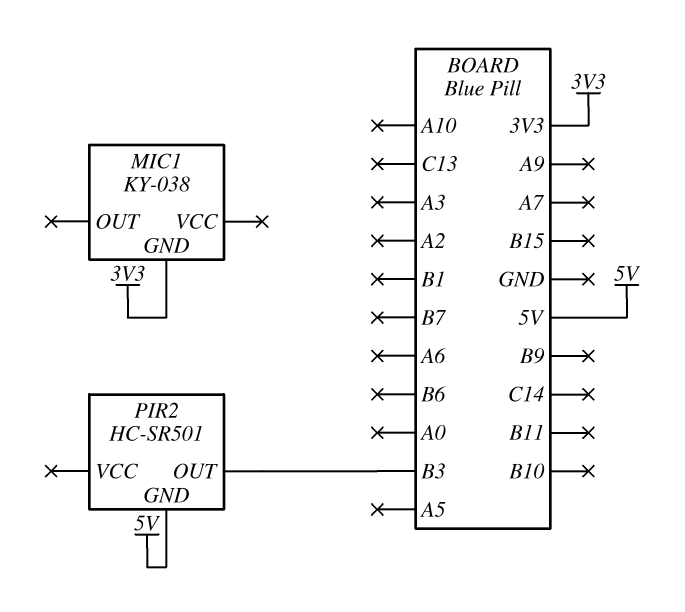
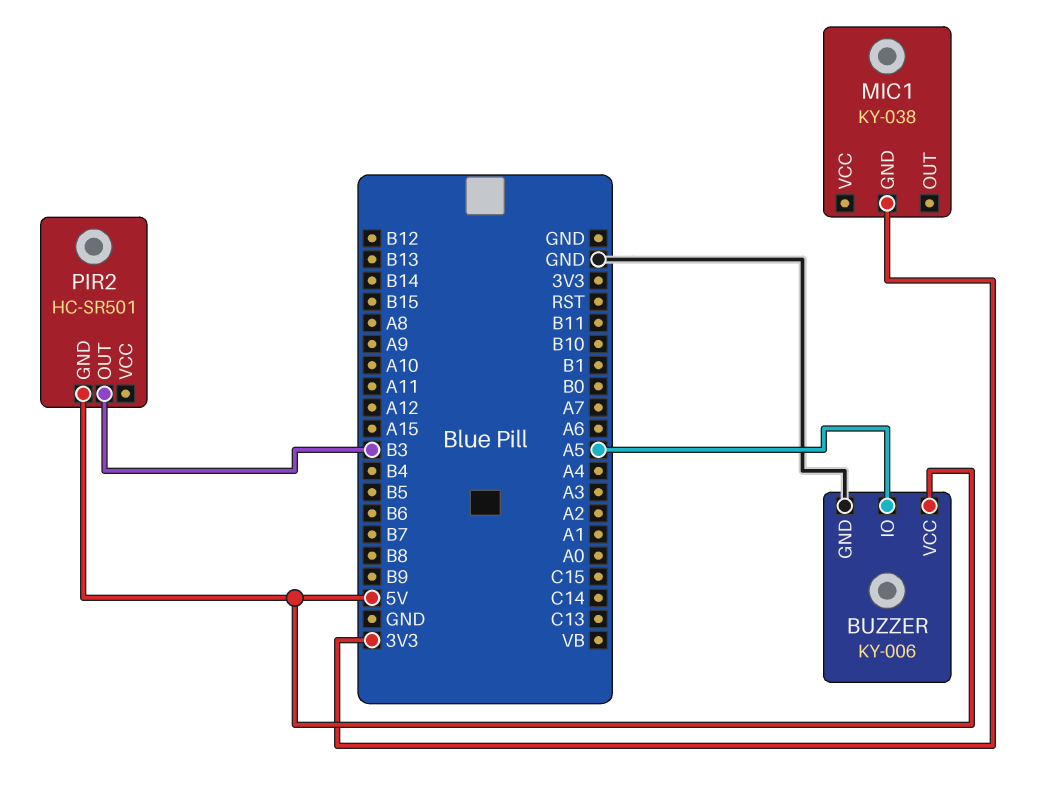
BUZZER: none -> KY-006
BUZZER pin GND: none -> GND
BUZZER pin IO: none -> A5
BUZZER pin VCC: none -> 5V

